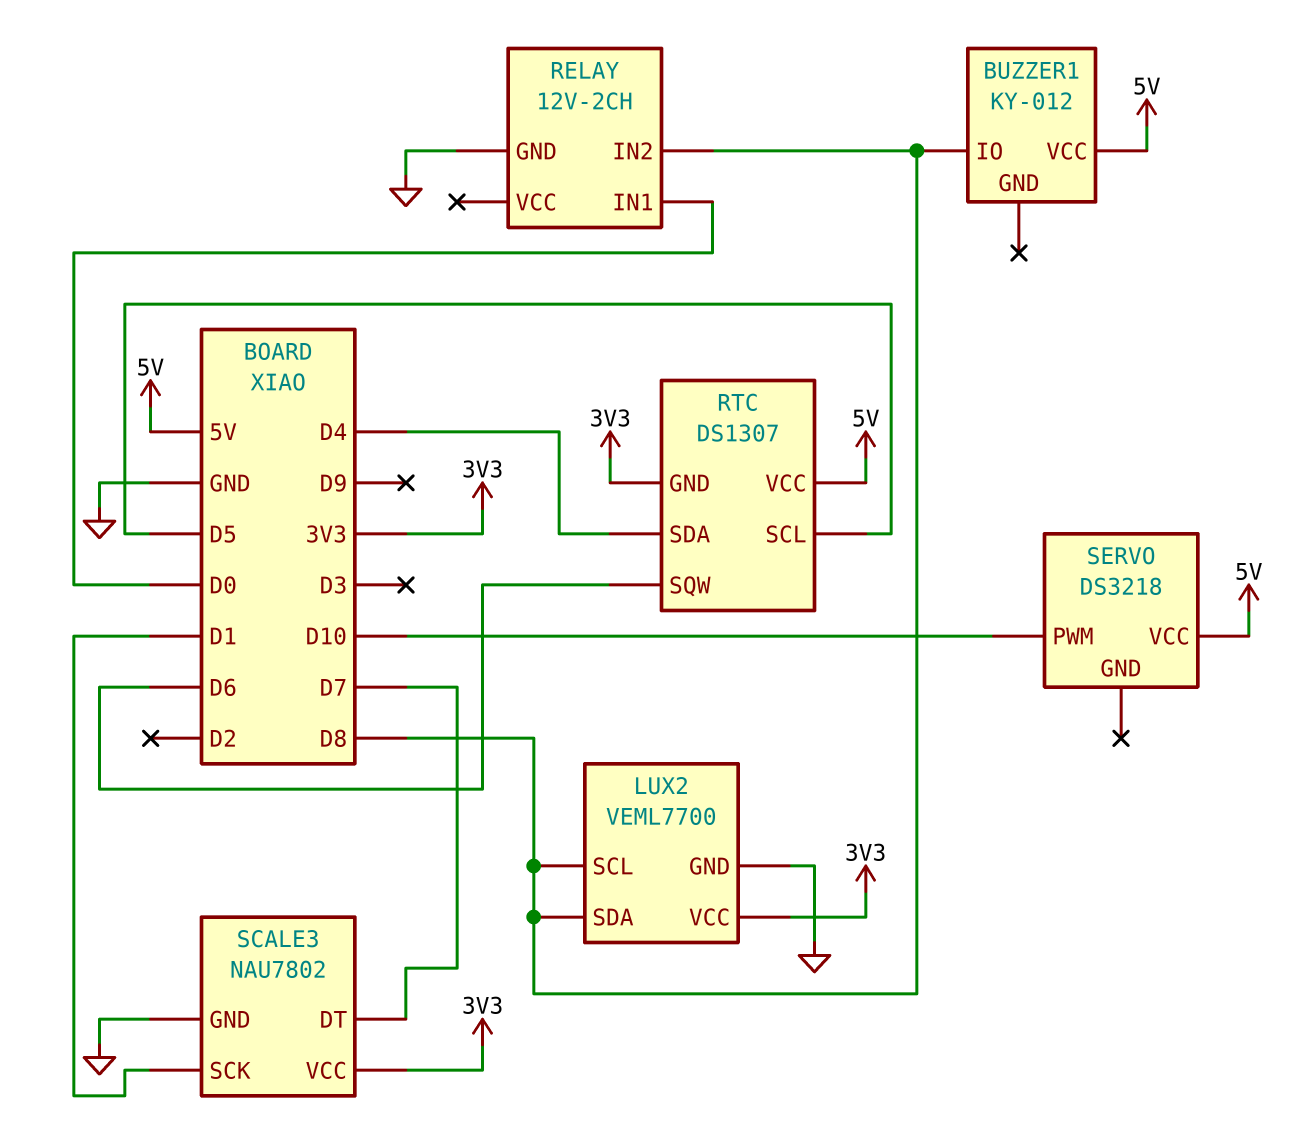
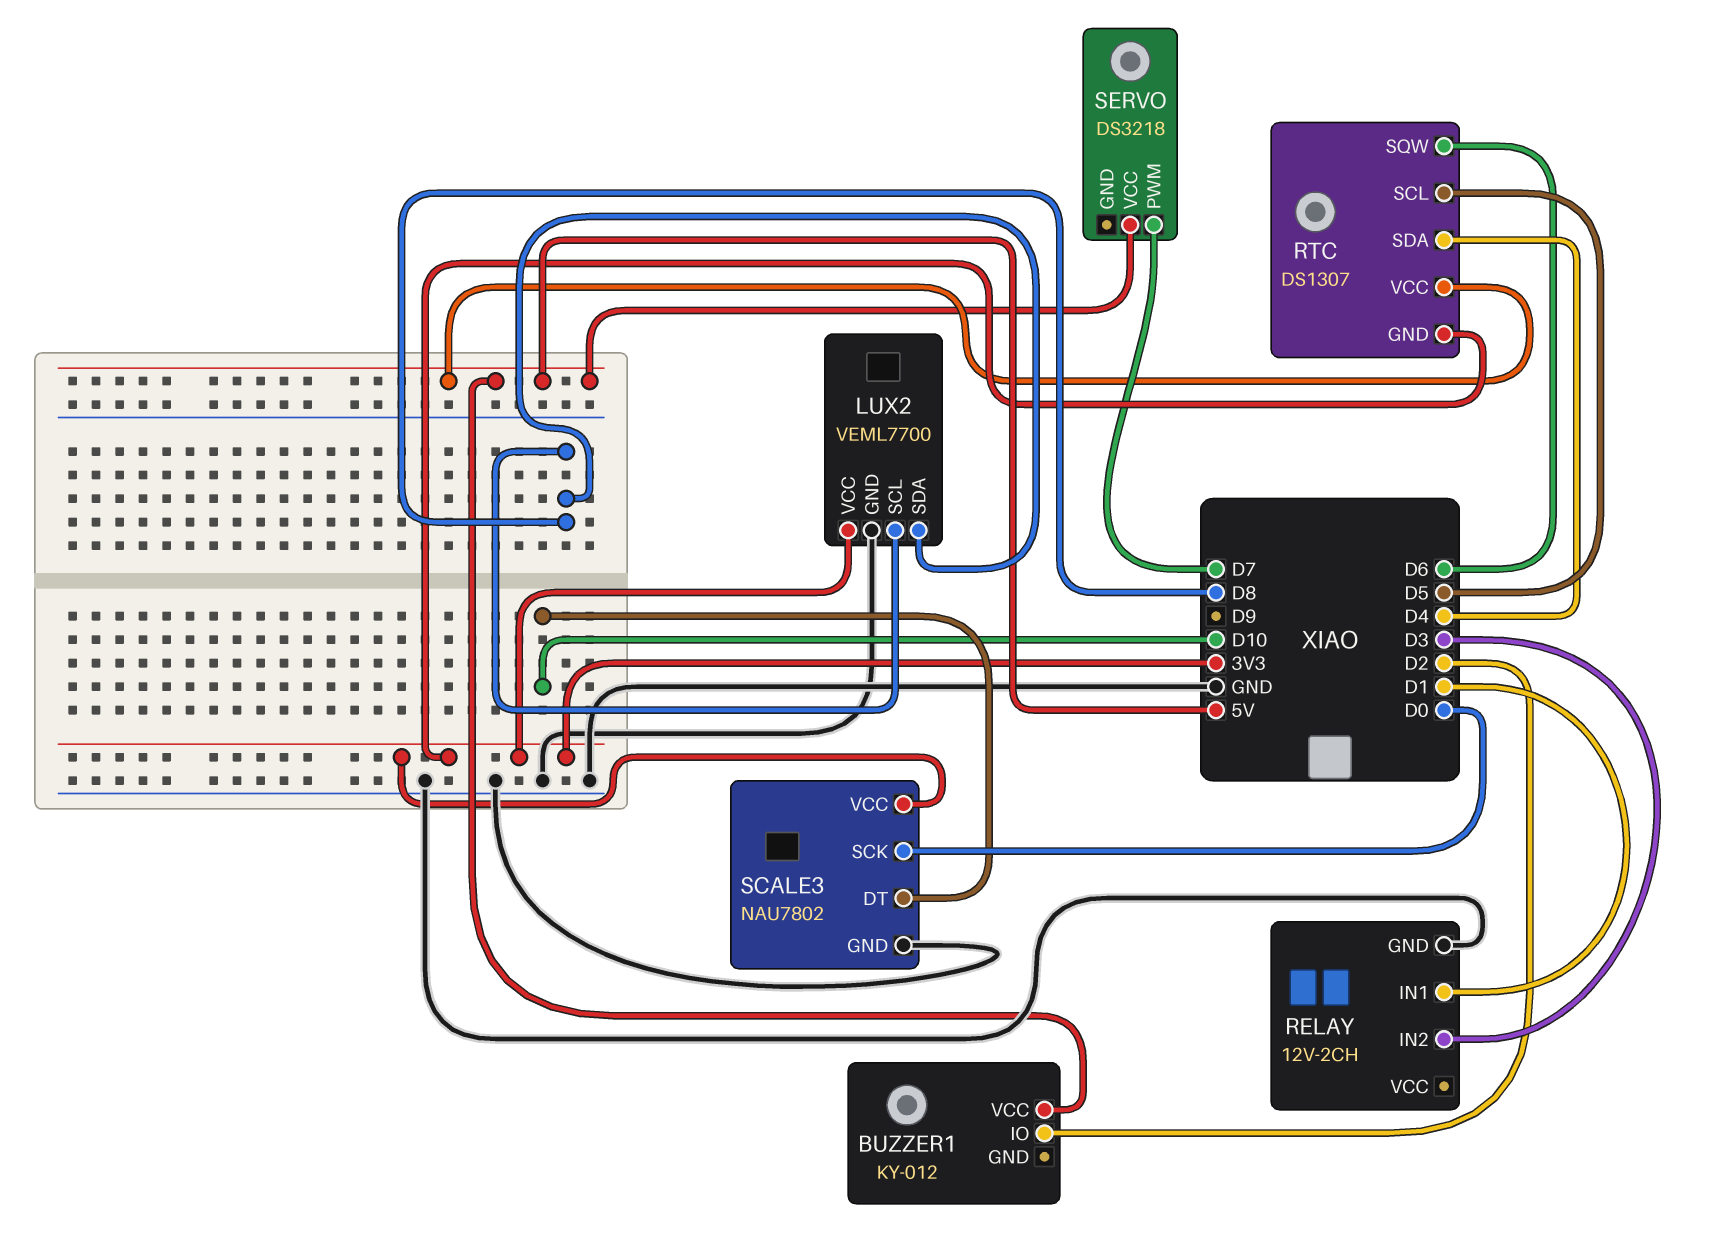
BUZZER1 pin IO: D8 -> D2
RELAY pin IN1: D0 -> D1
RELAY pin IN2: D8 -> D3
SCALE3 pin DT: D7 -> D10
SCALE3 pin SCK: D1 -> D0
SERVO pin PWM: D10 -> D7

